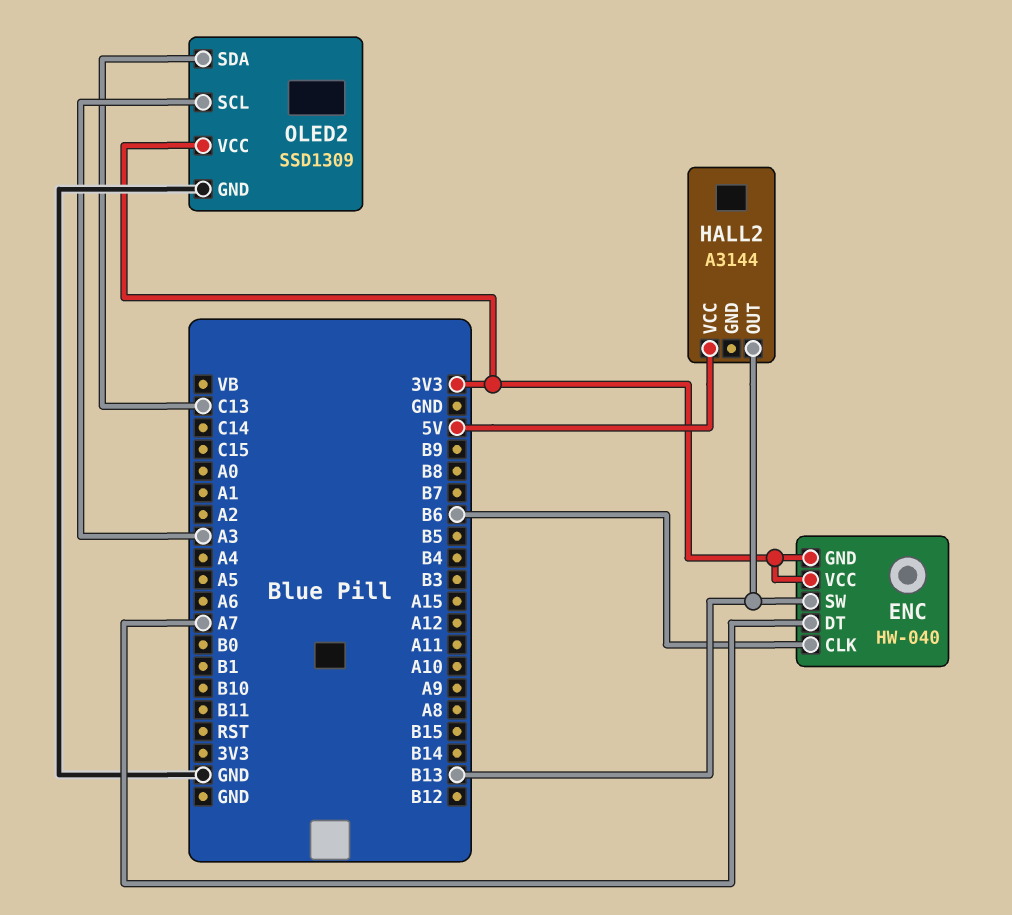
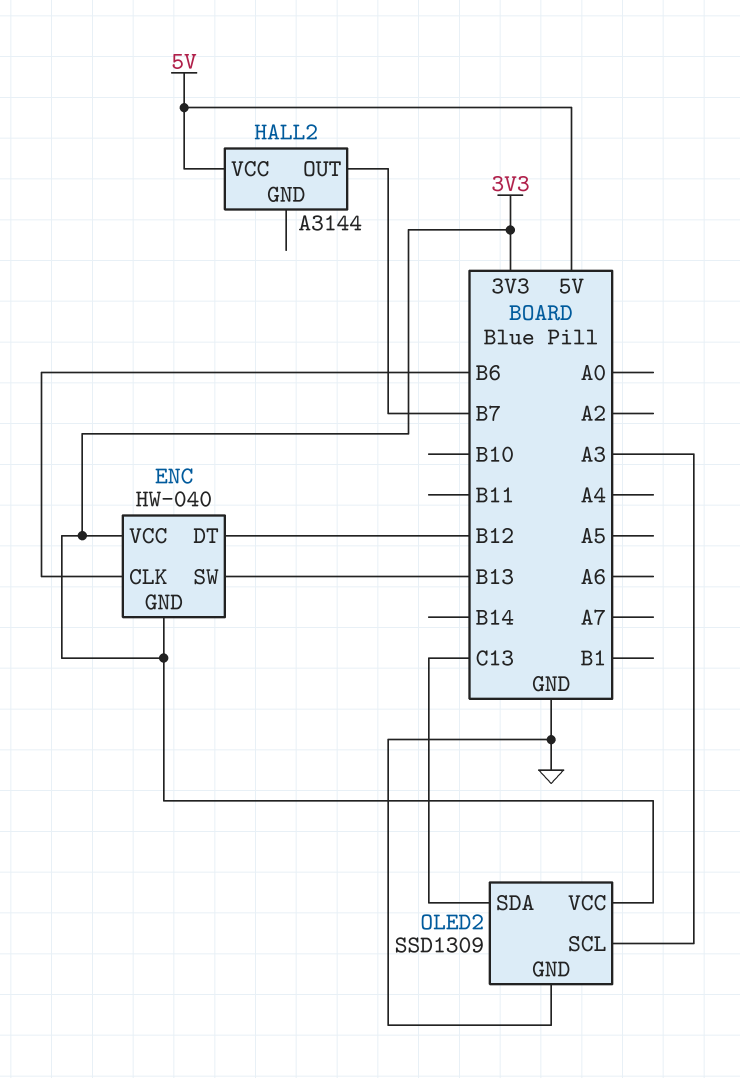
ENC pin DT: A7 -> B12
HALL2 pin OUT: B13 -> B7

